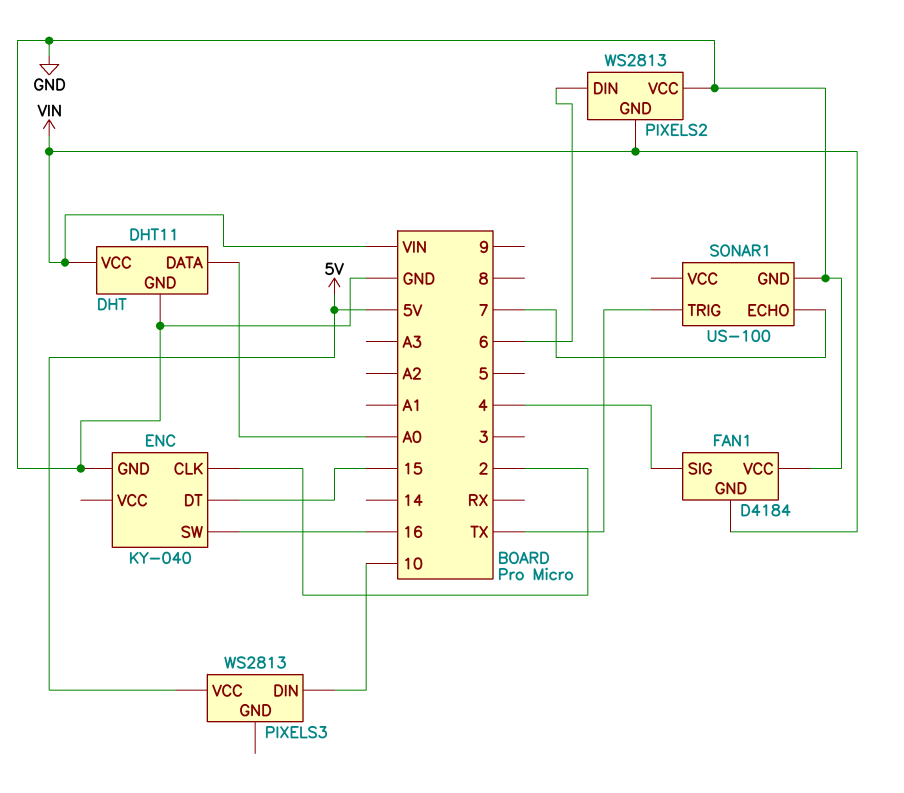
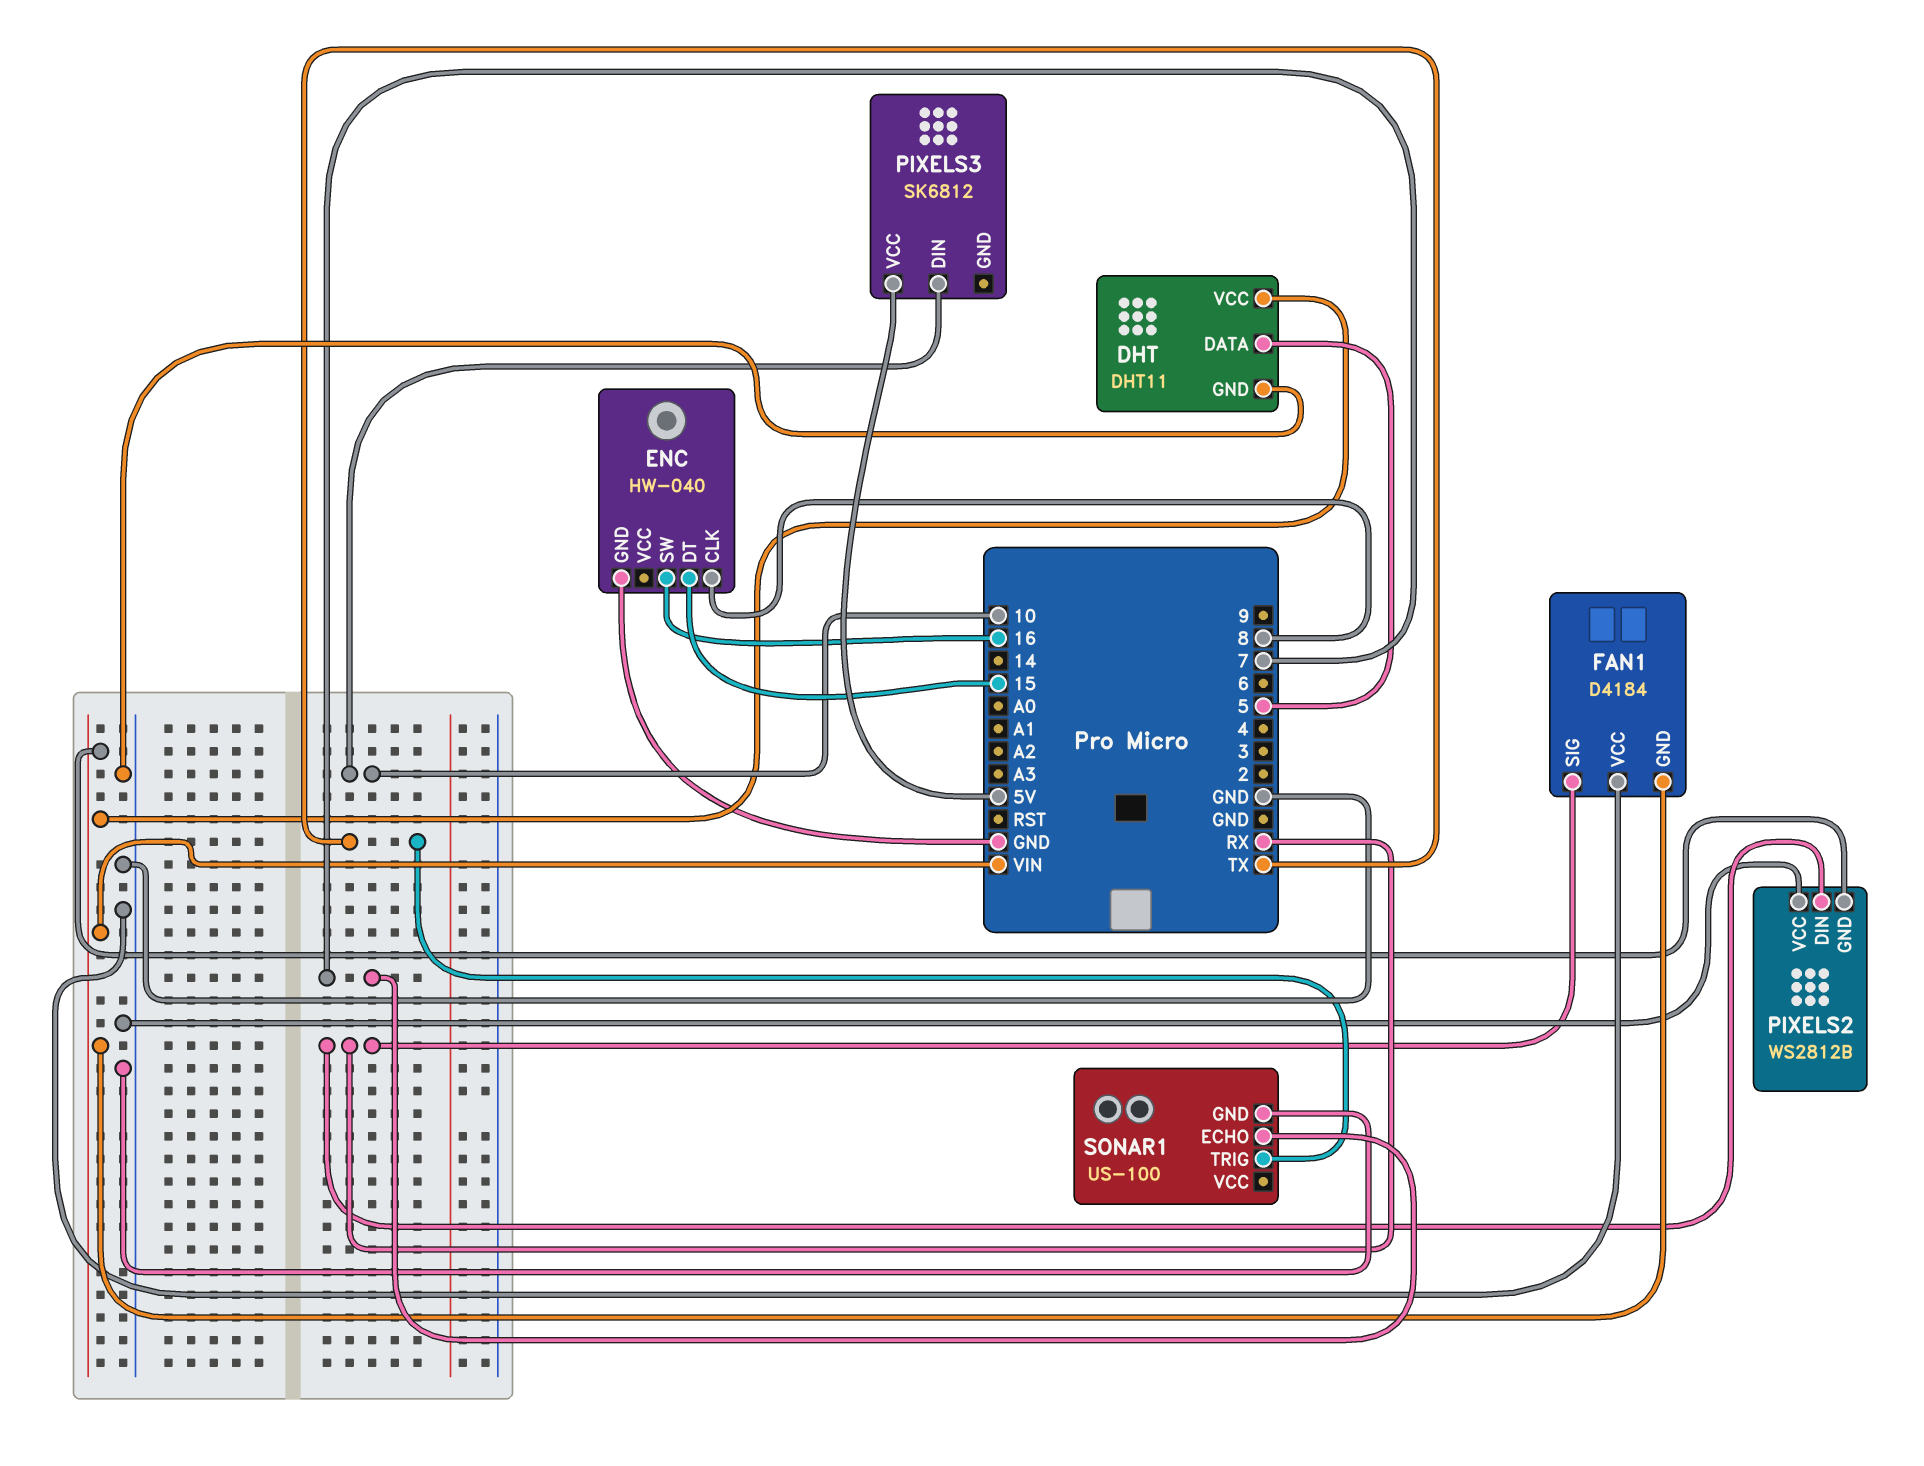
DHT pin DATA: A0 -> 5
ENC: KY-040 -> HW-040
ENC pin CLK: 2 -> 8
FAN1 pin SIG: 4 -> RX
PIXELS2: WS2813 -> WS2812B
PIXELS2 pin DIN: 6 -> RX
PIXELS3: WS2813 -> SK6812

